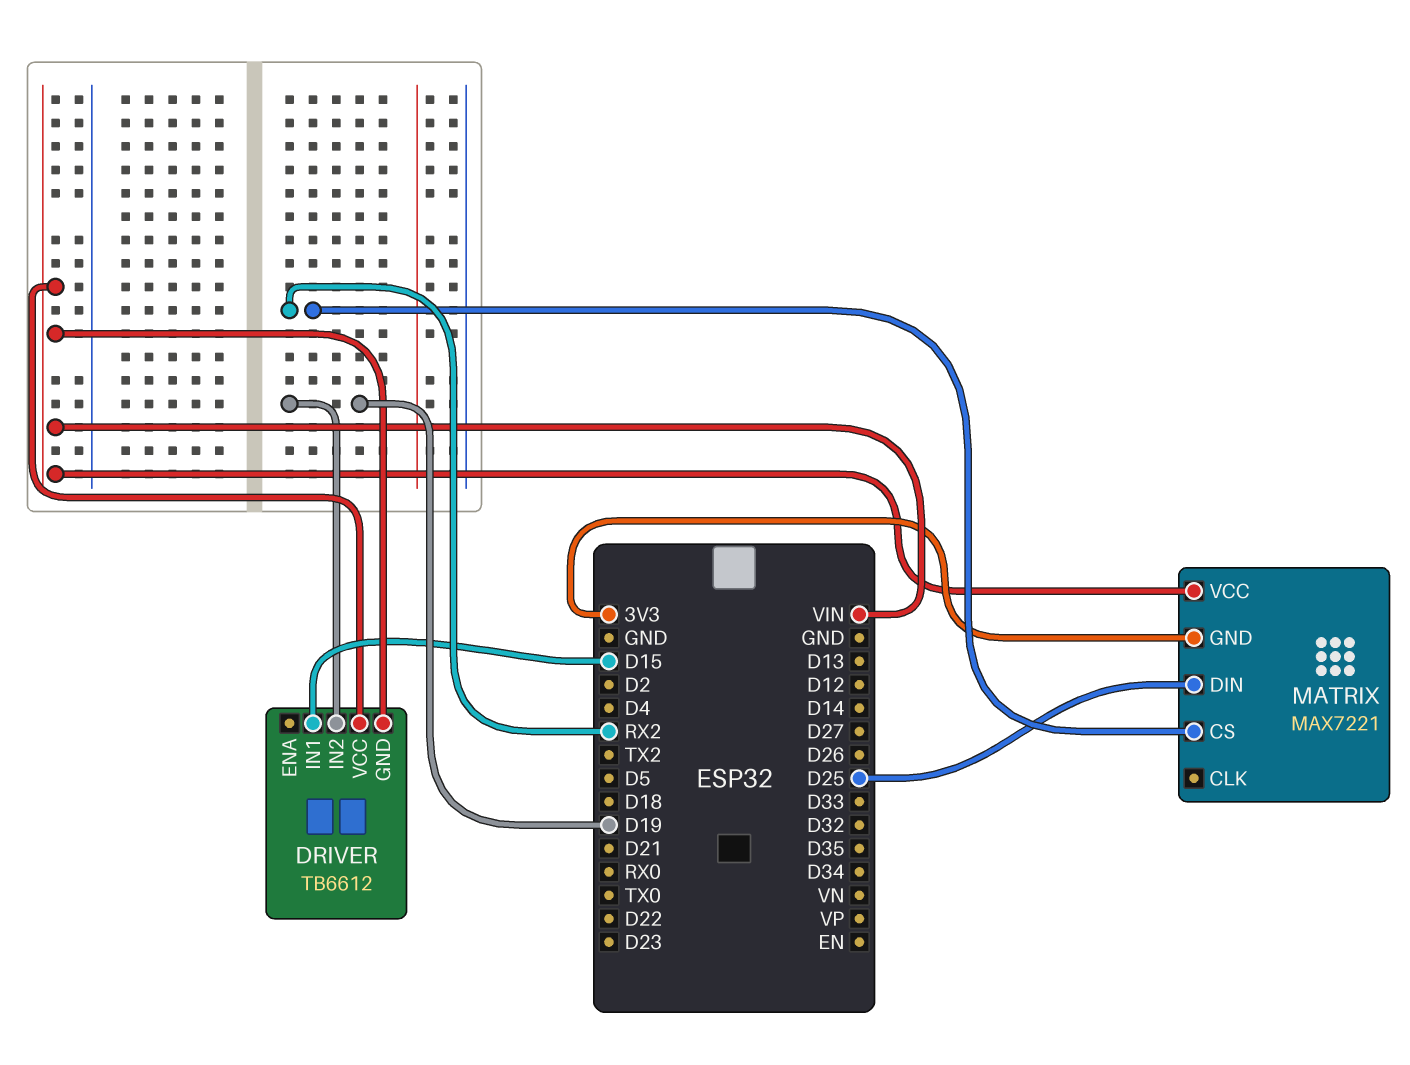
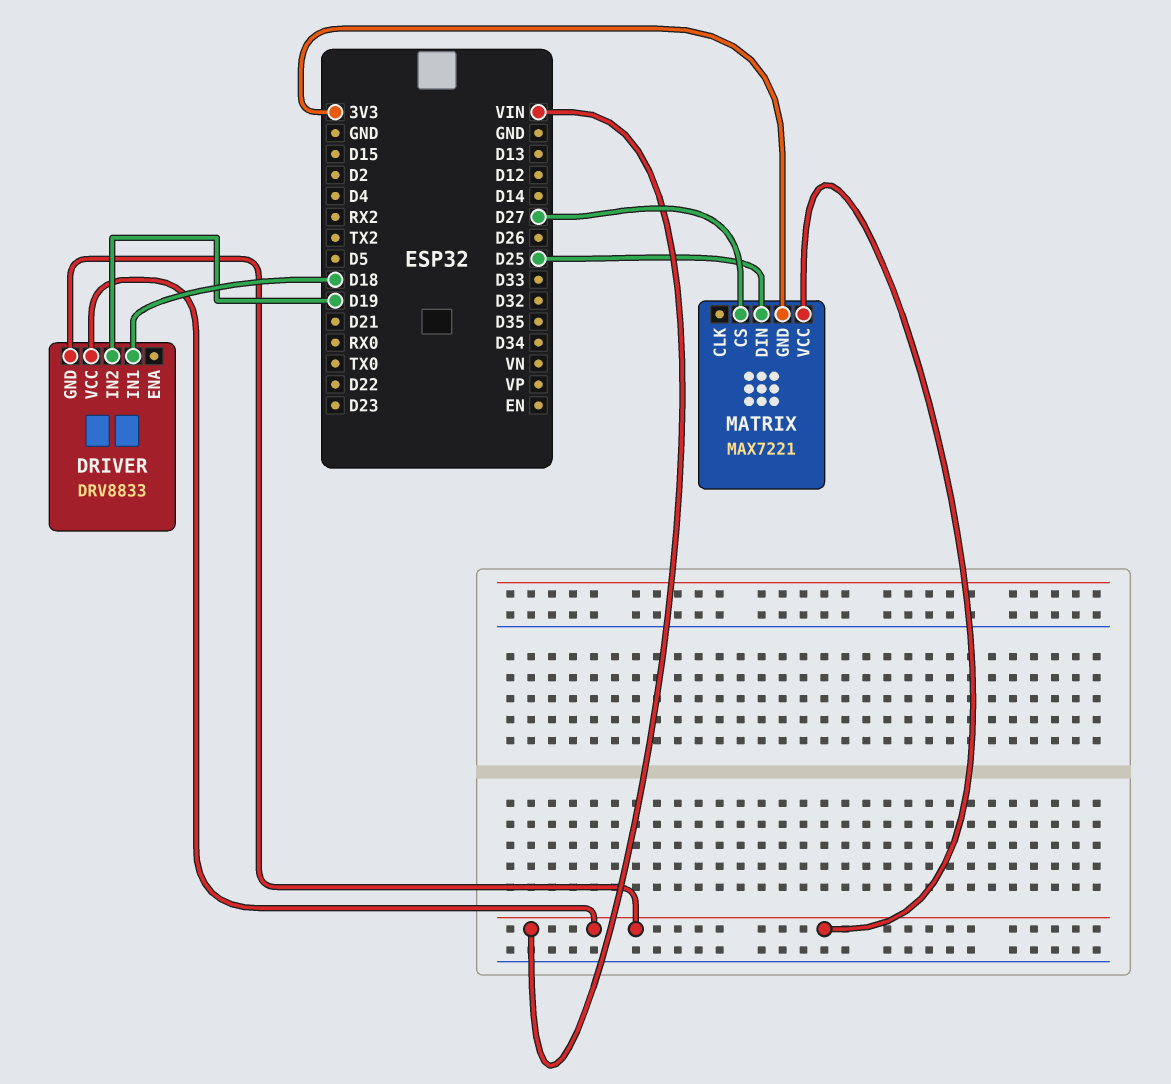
DRIVER: TB6612 -> DRV8833
DRIVER pin IN1: D15 -> D18
MATRIX pin CS: RX2 -> D27

